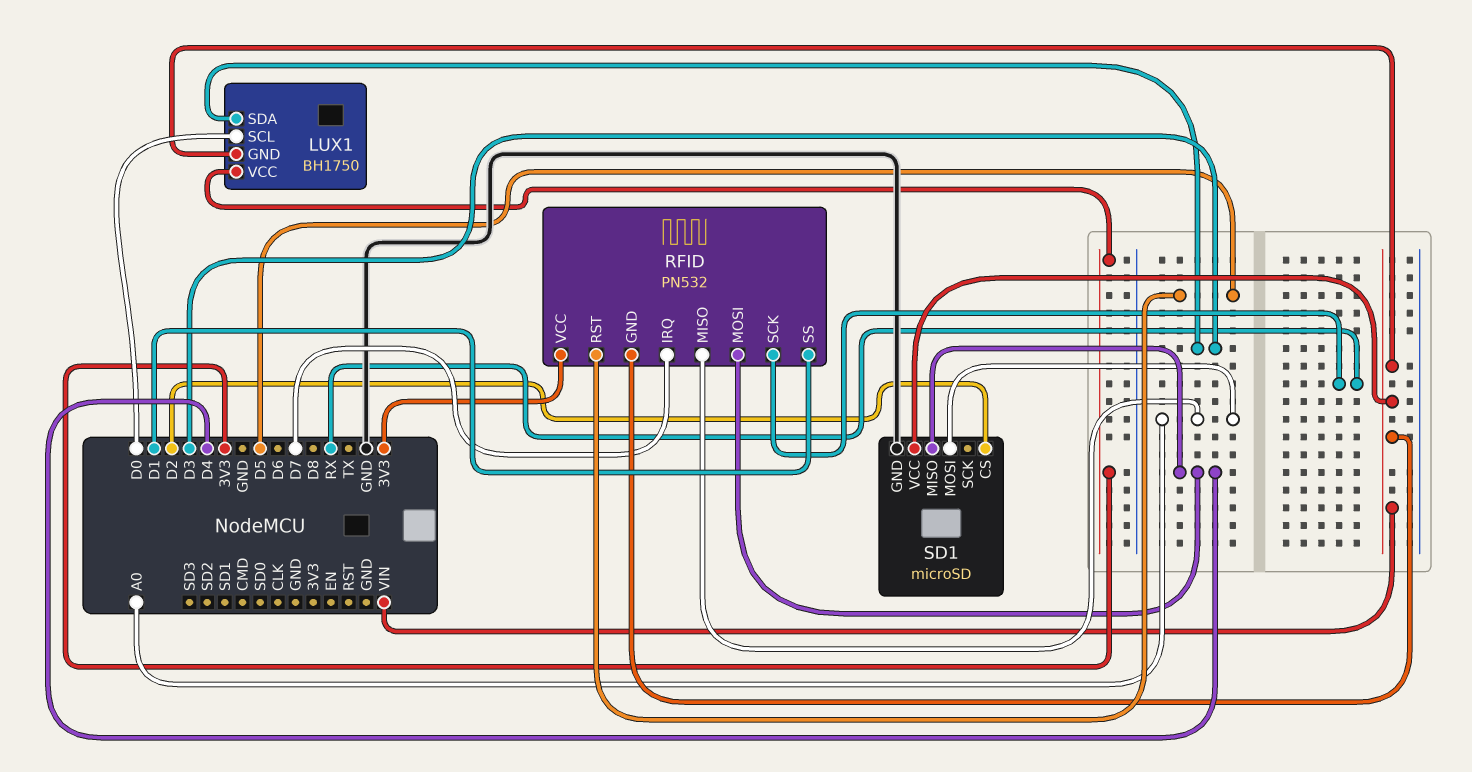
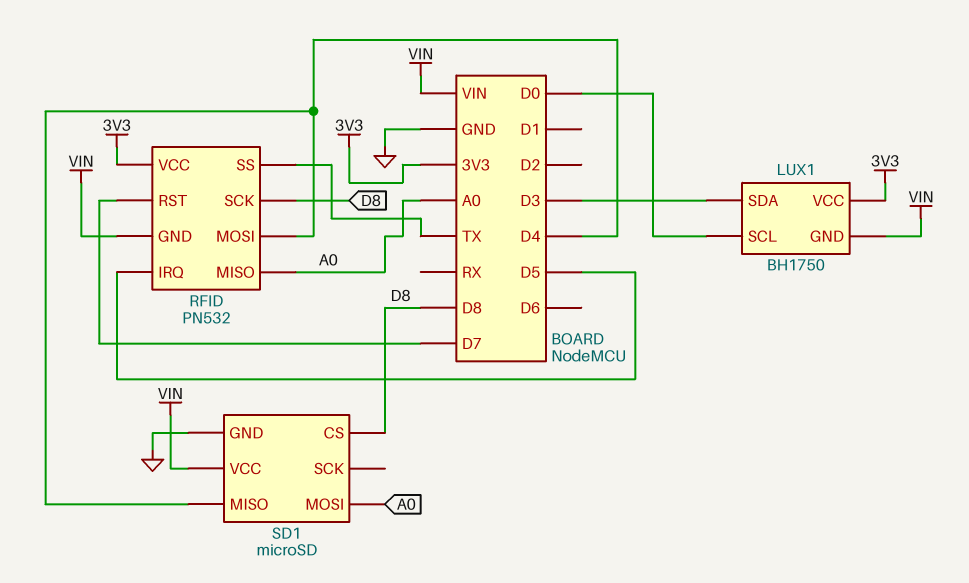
RFID pin IRQ: D7 -> D5
RFID pin RST: D5 -> D7
RFID pin SCK: RX -> D8
RFID pin SS: D1 -> TX
SD1 pin CS: D2 -> D8

